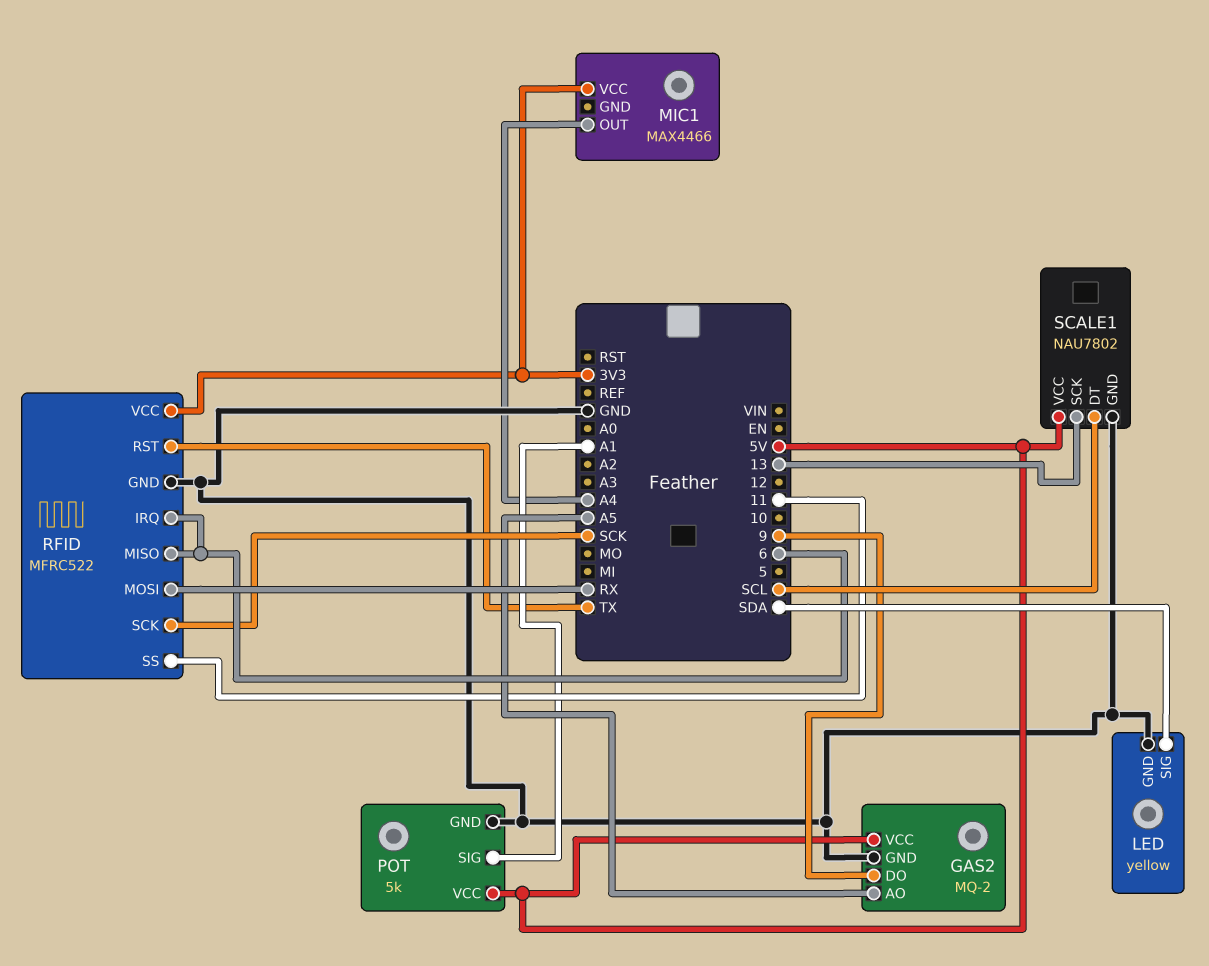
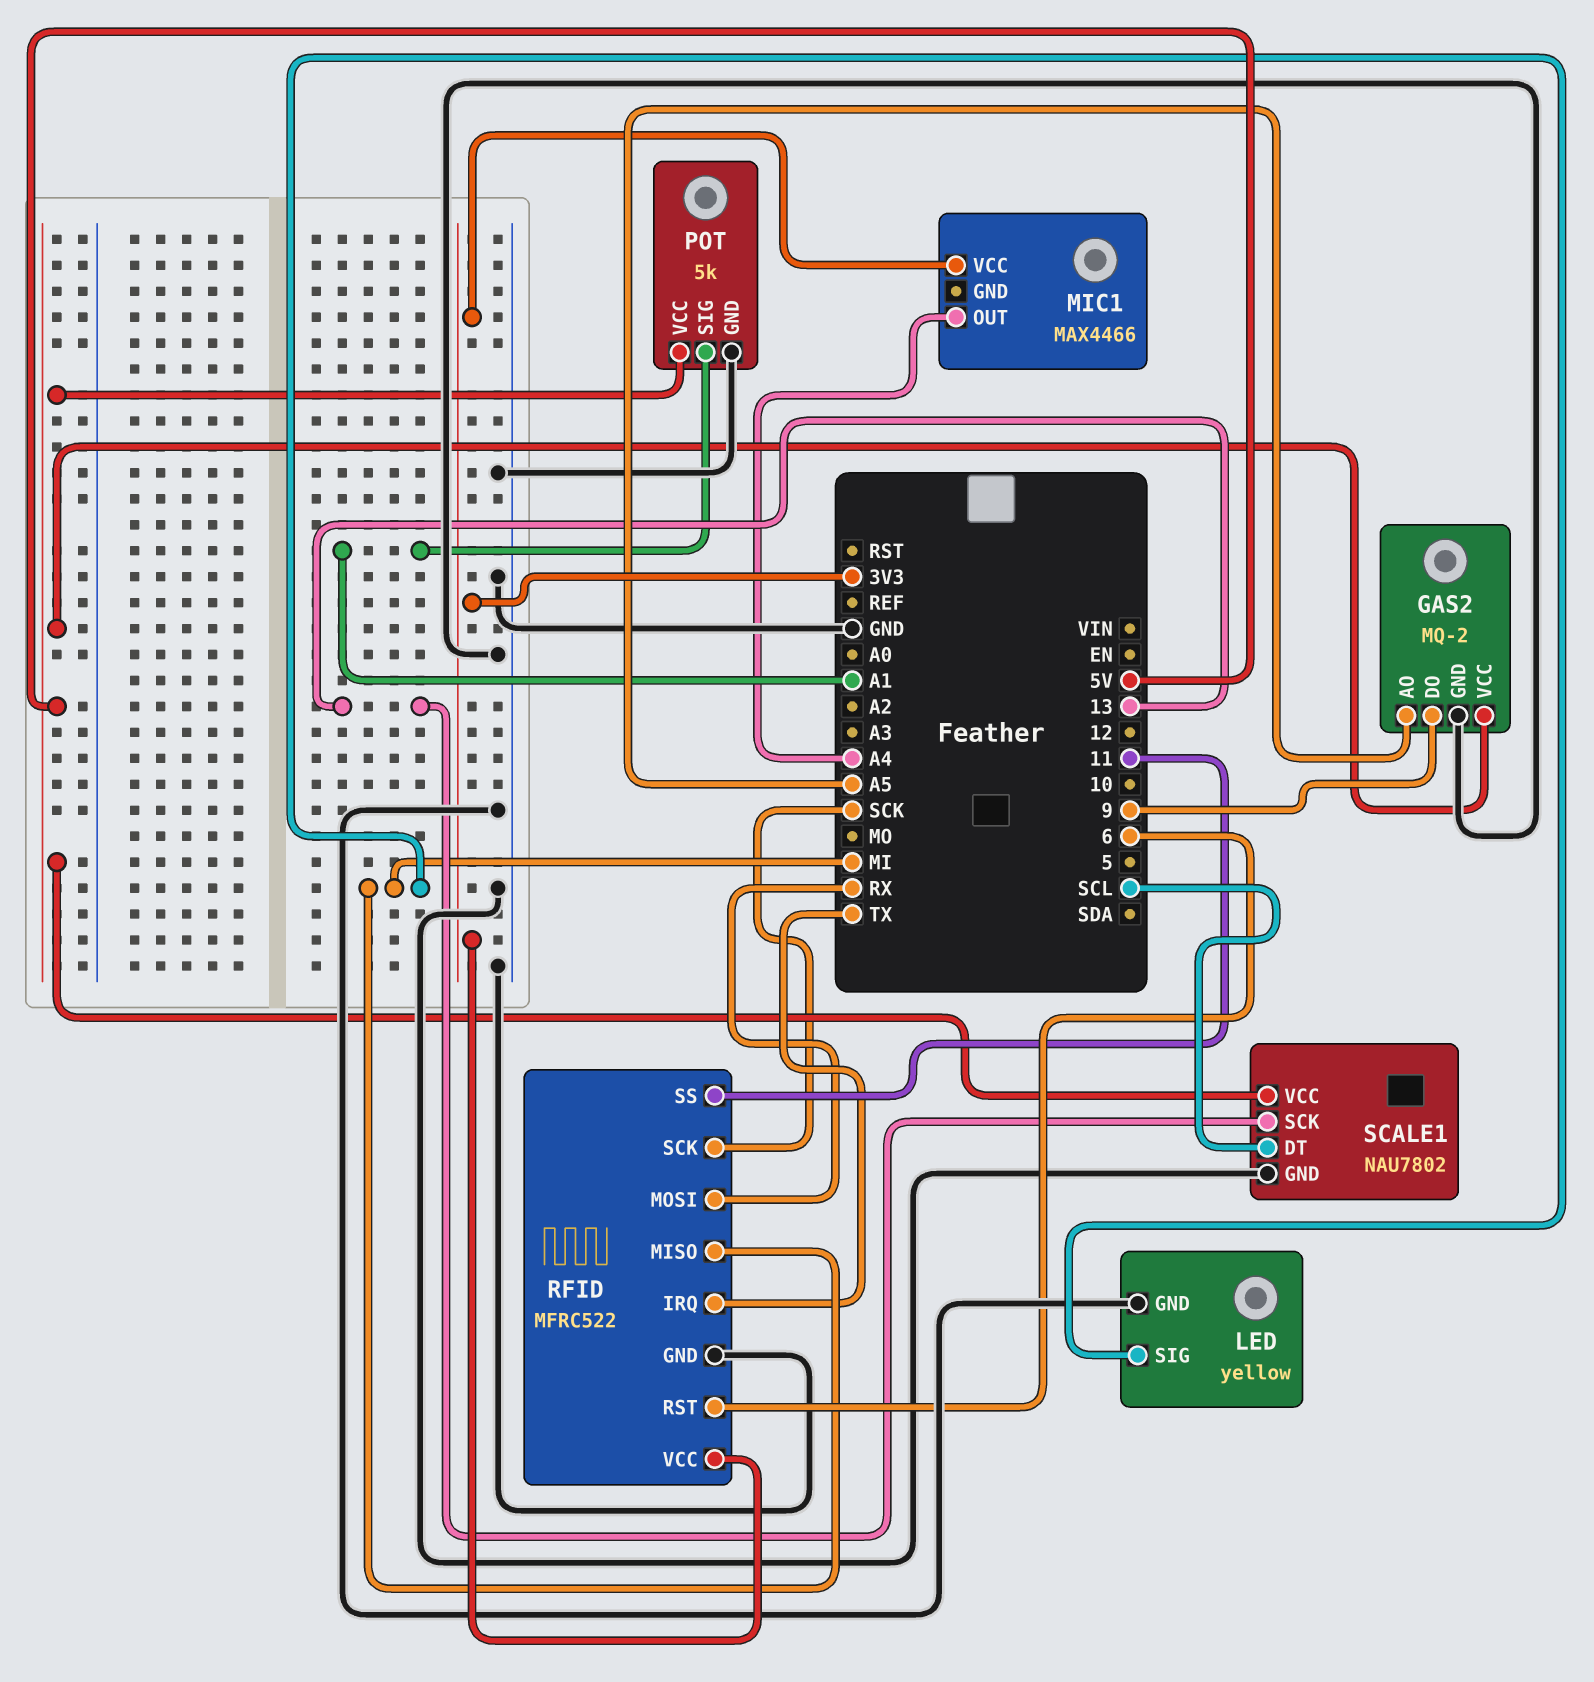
LED pin SIG: SDA -> MI
RFID pin IRQ: 6 -> TX
RFID pin MISO: 6 -> MI
RFID pin RST: TX -> 6

